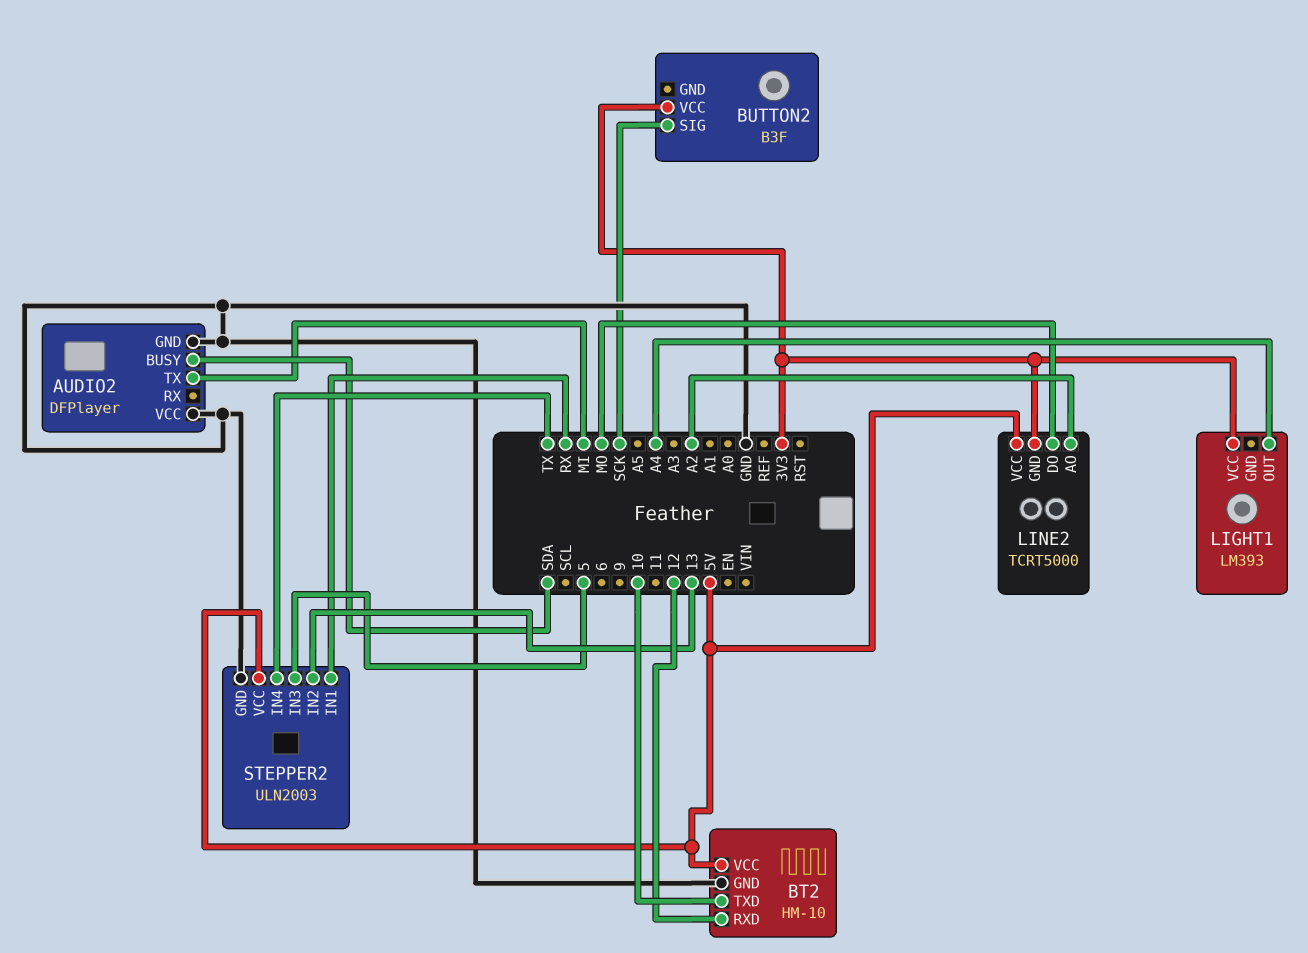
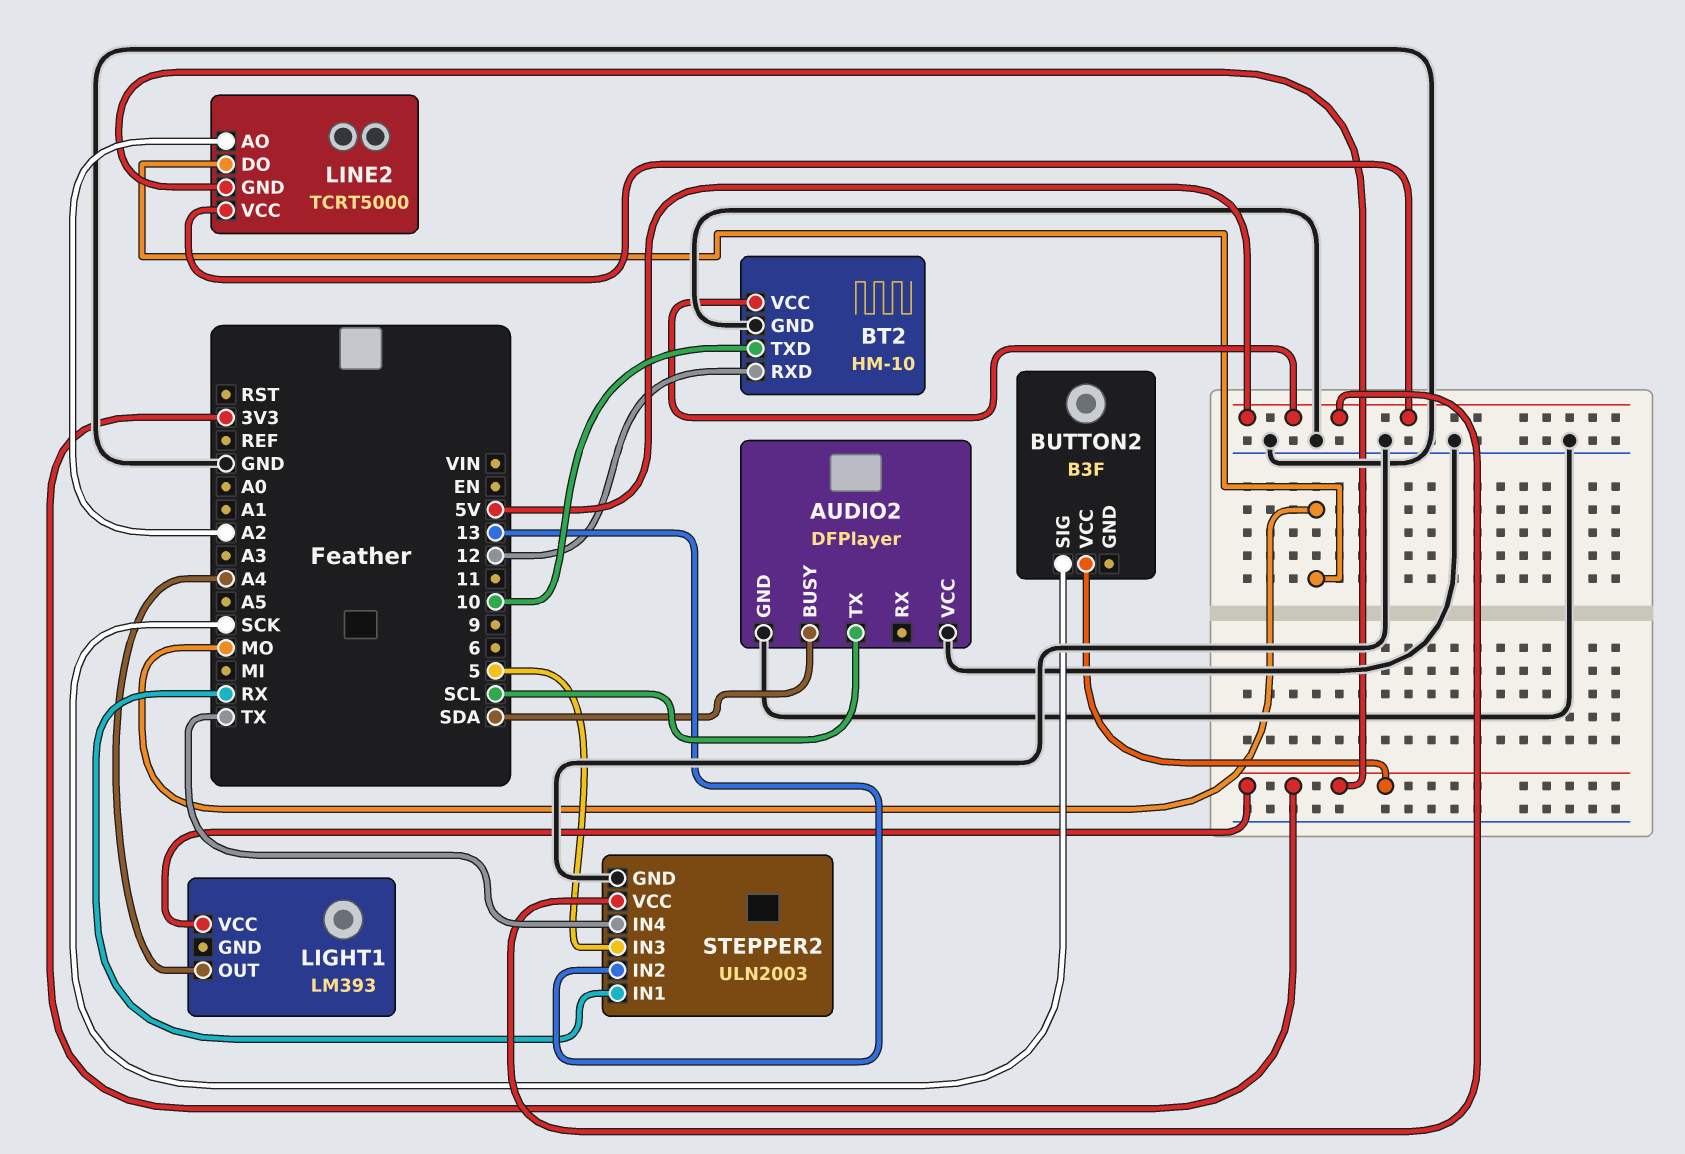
AUDIO2 pin TX: MI -> SCL

